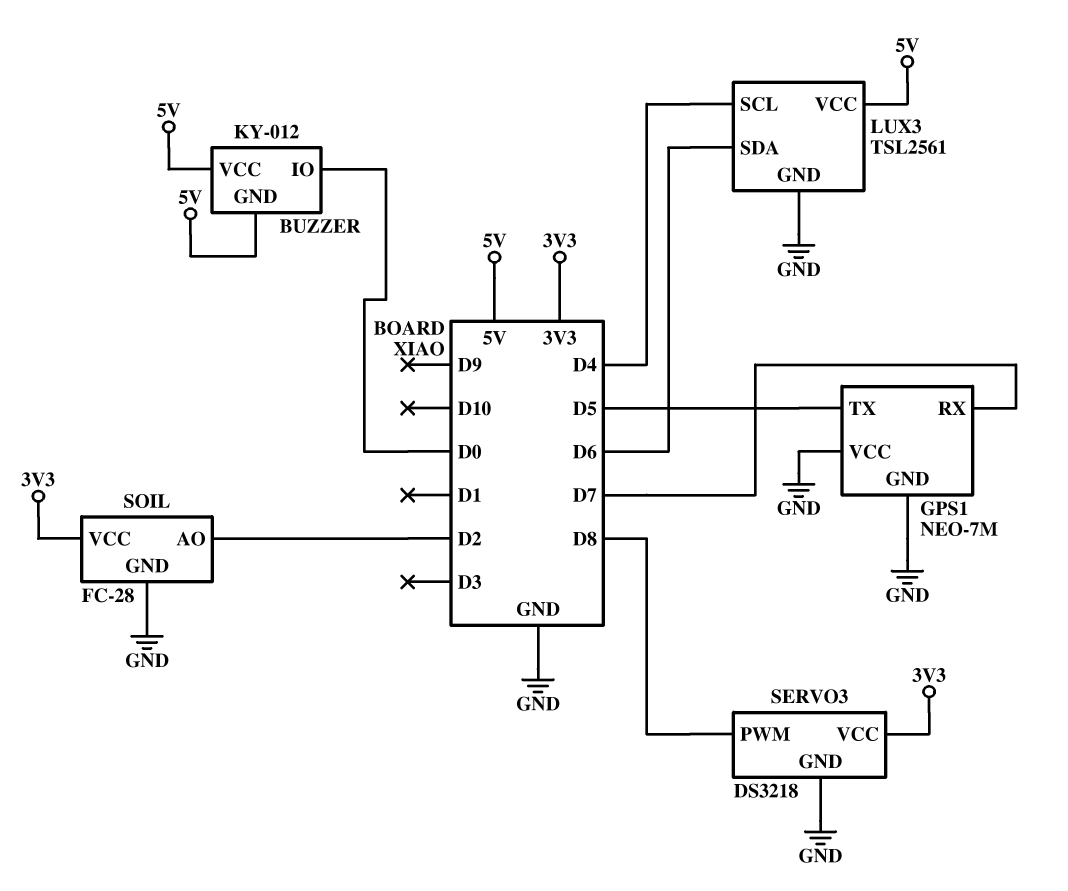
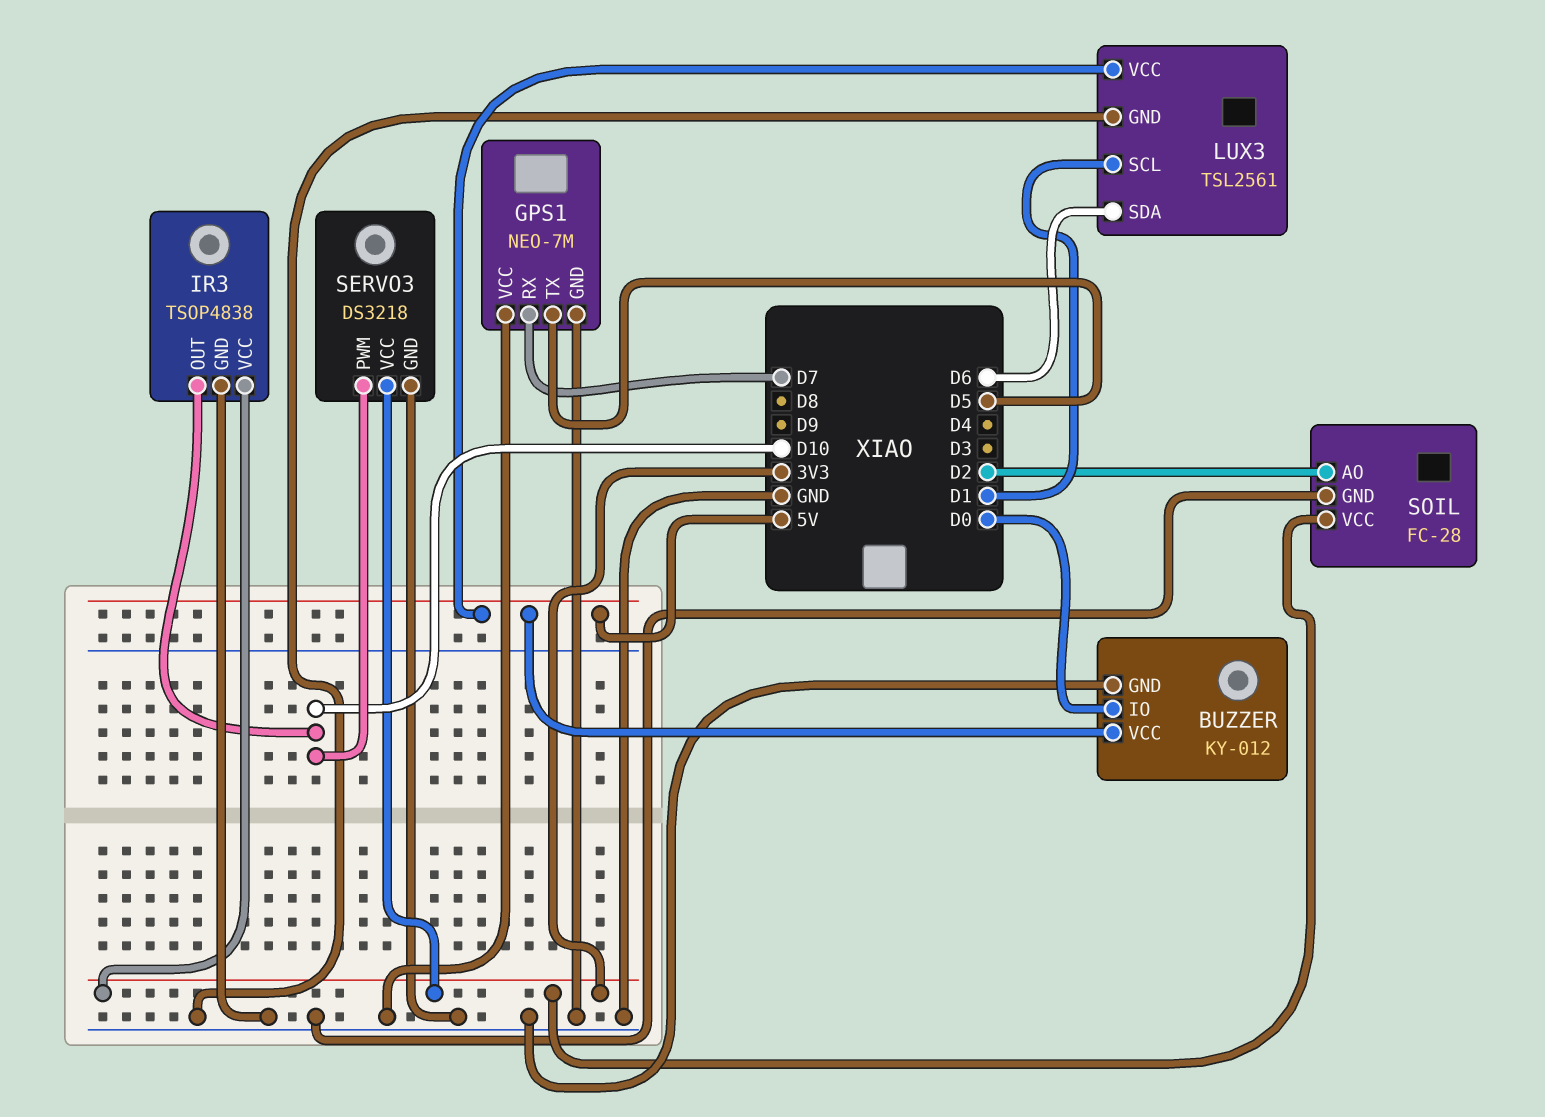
BUZZER pin GND: 5V -> GND
IR3: none -> TSOP4838
IR3 pin GND: none -> GND
IR3 pin OUT: none -> D10
IR3 pin VCC: none -> 3V3
LUX3 pin SCL: D4 -> D1
SERVO3 pin PWM: D8 -> D10

